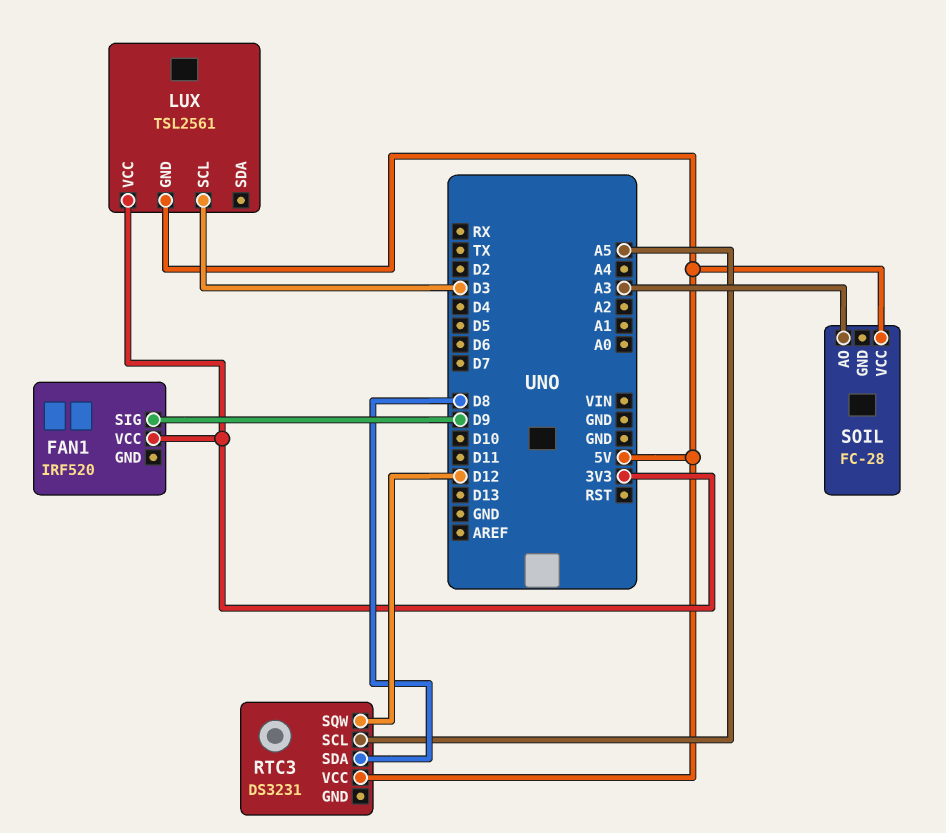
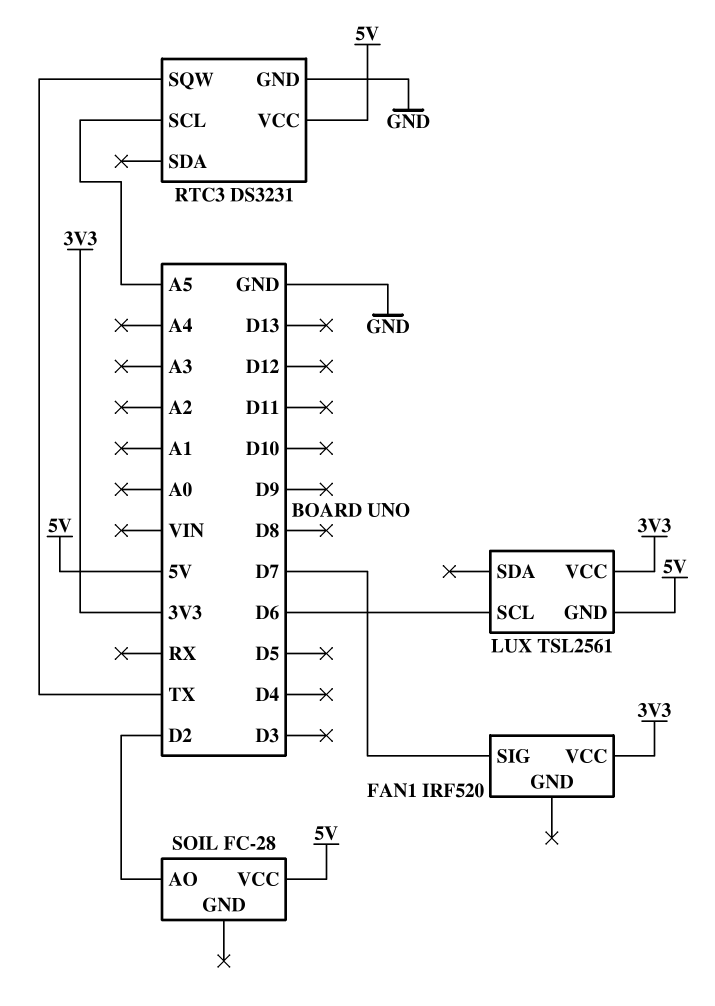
FAN1 pin SIG: D9 -> D7
LUX pin SCL: D3 -> D6
RTC3 pin GND: none -> GND
RTC3 pin SDA: D8 -> none
RTC3 pin SQW: D12 -> TX
SOIL pin AO: A3 -> D2

